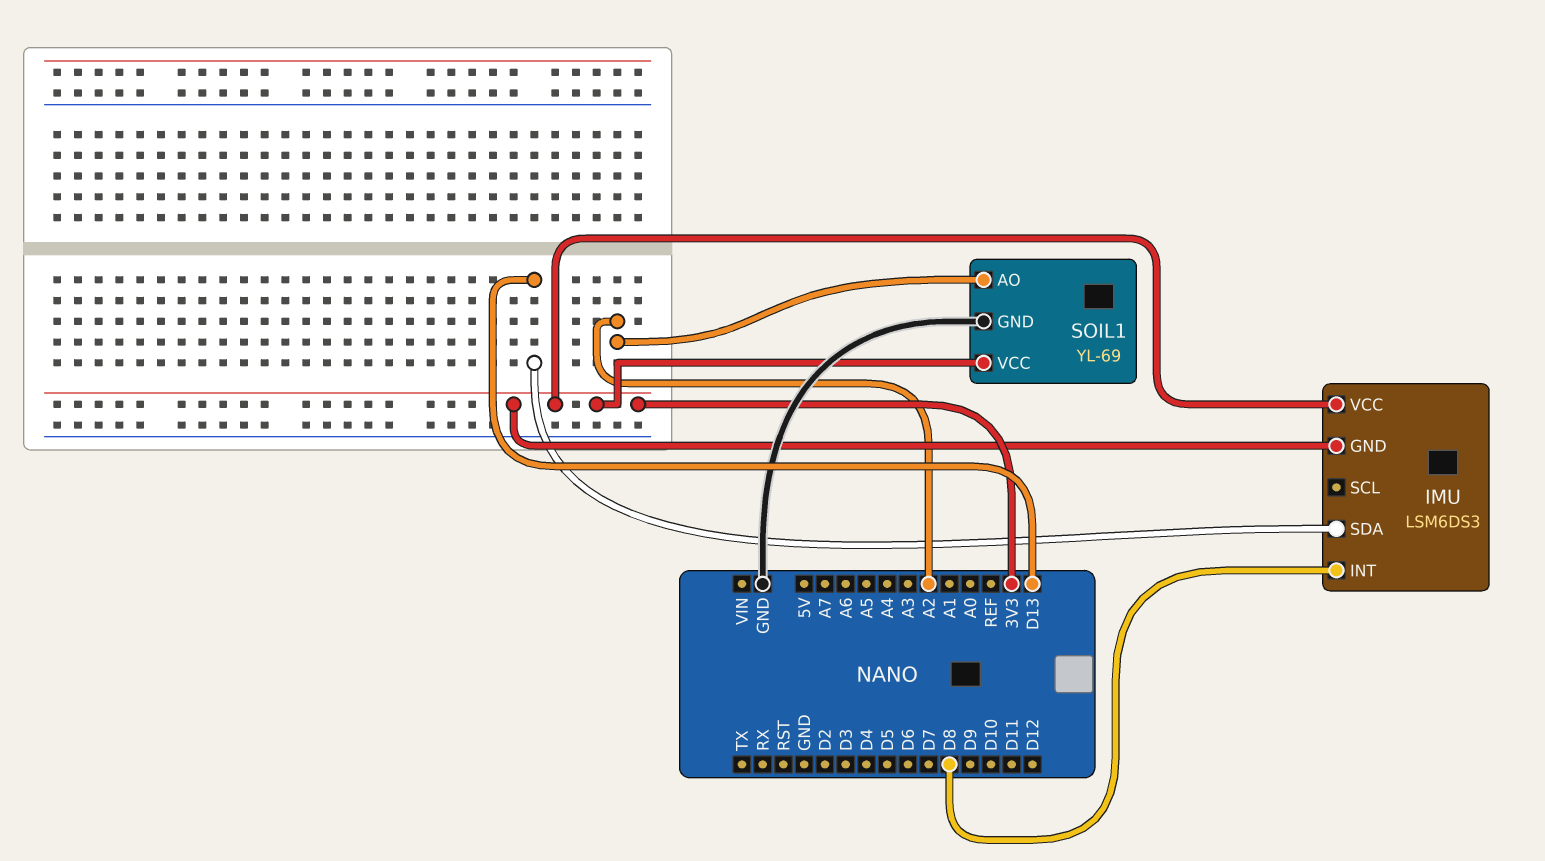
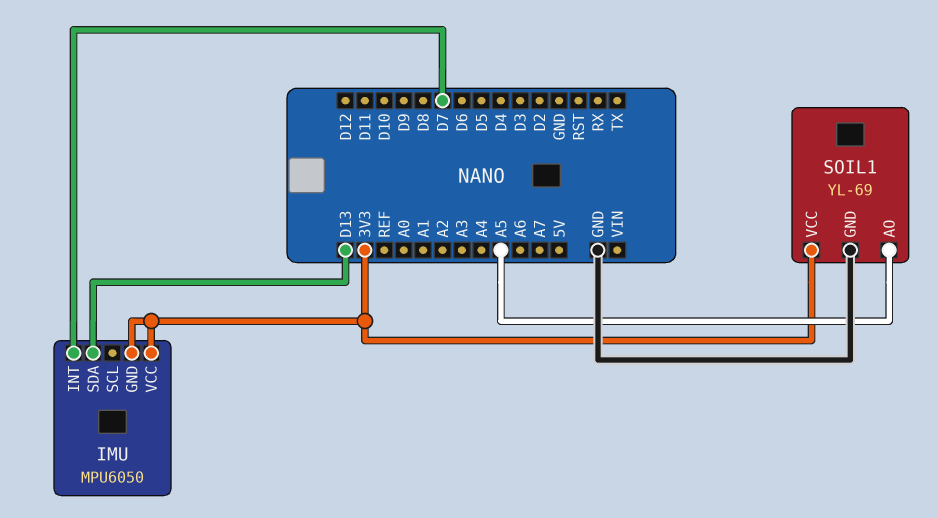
IMU: LSM6DS3 -> MPU6050
IMU pin INT: D8 -> D7
SOIL1 pin AO: A2 -> A5

